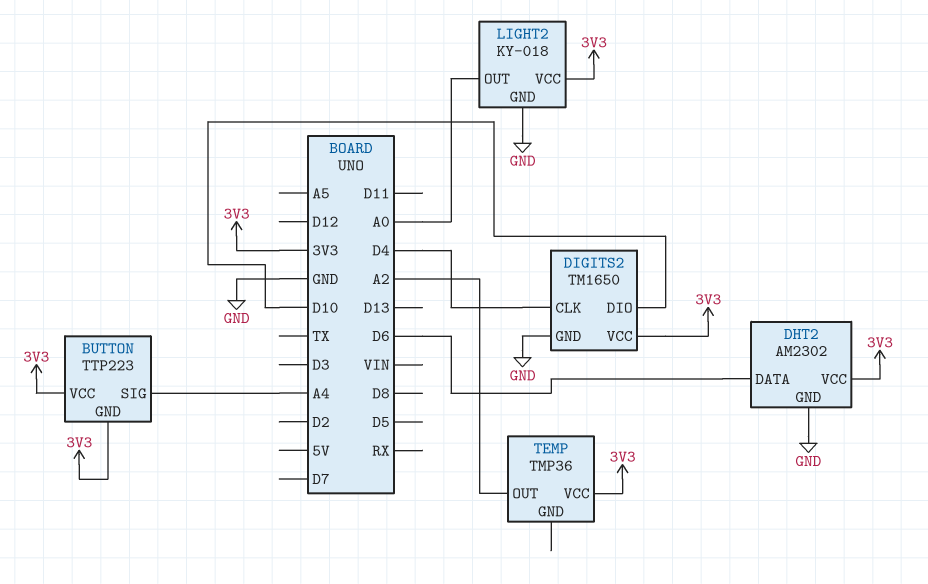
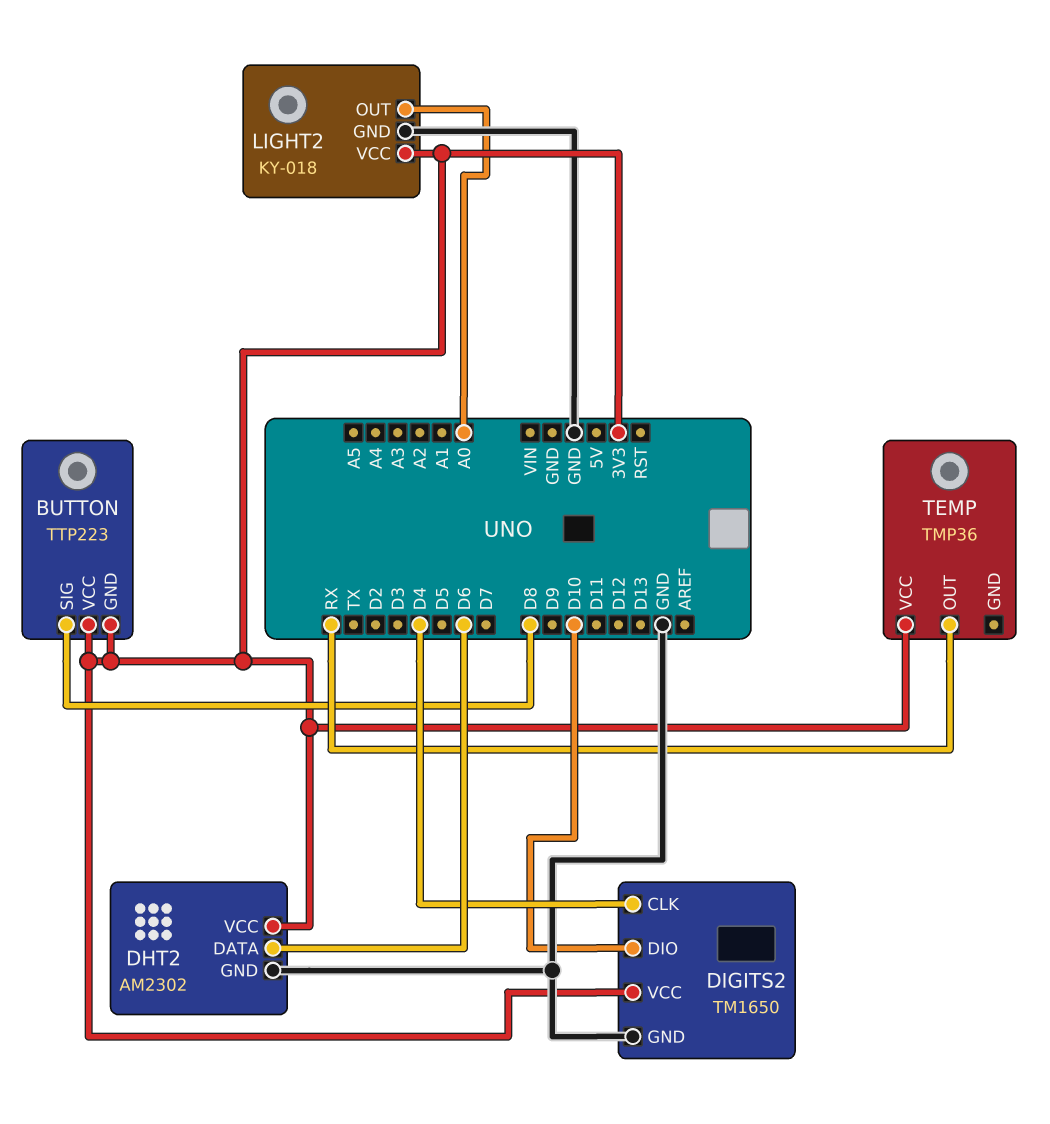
BUTTON pin SIG: A4 -> D8
TEMP pin OUT: A2 -> RX

